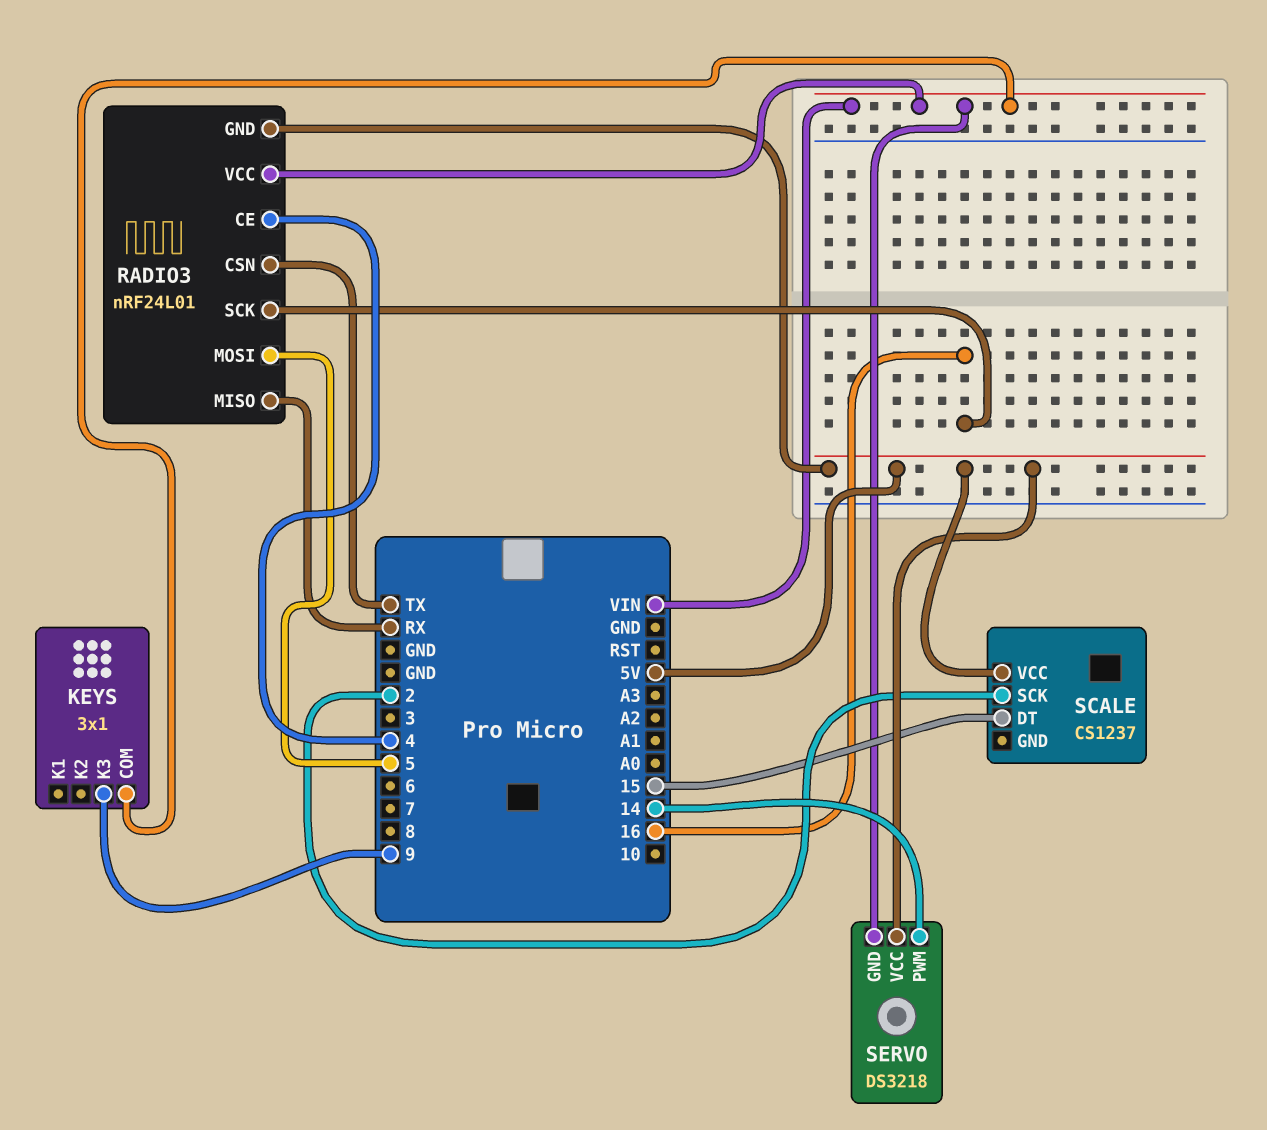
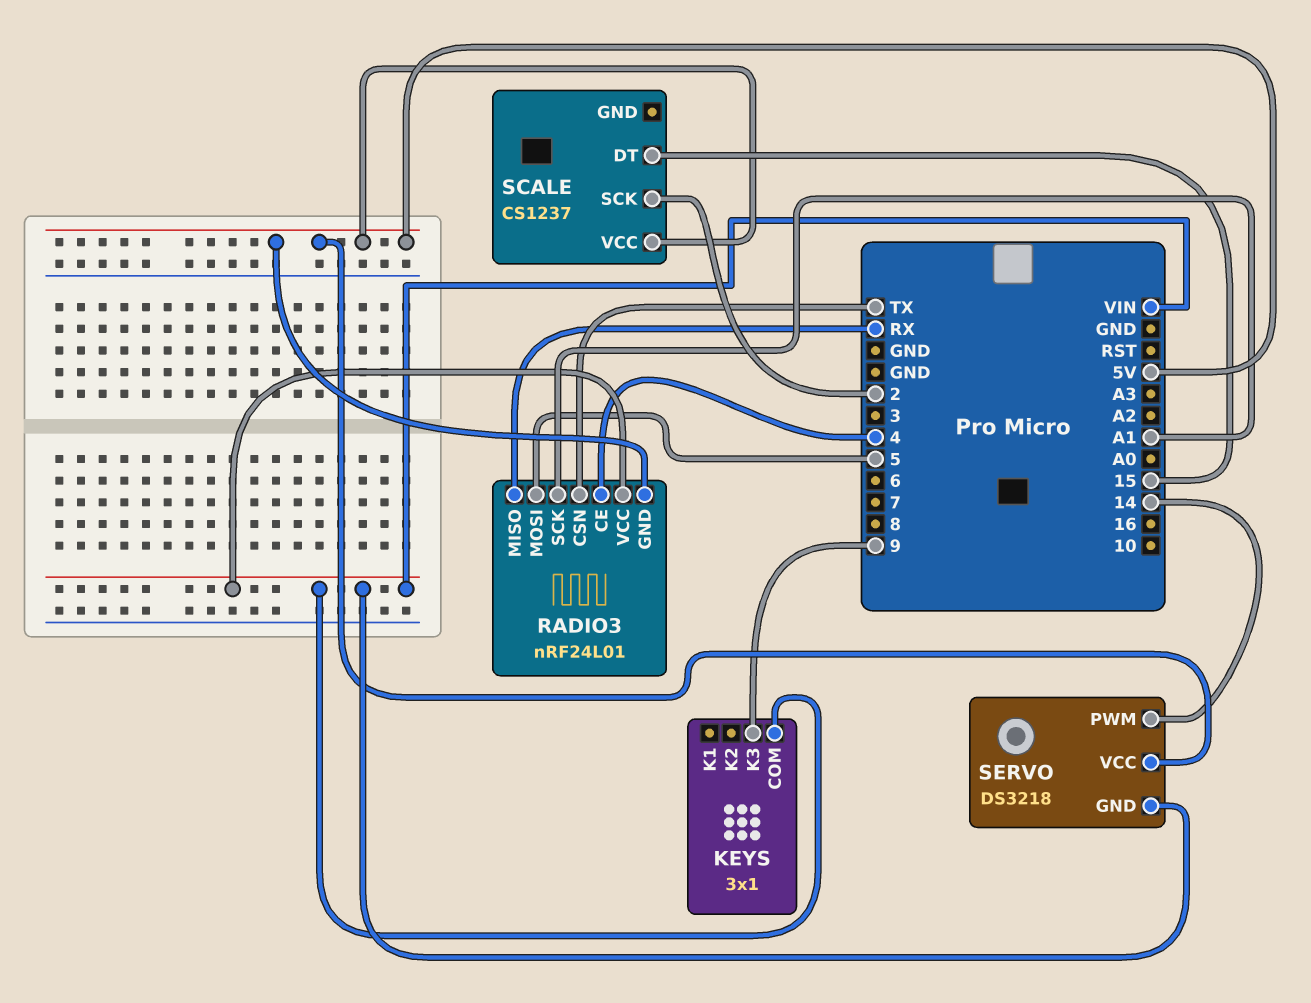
RADIO3 pin SCK: 16 -> A1

